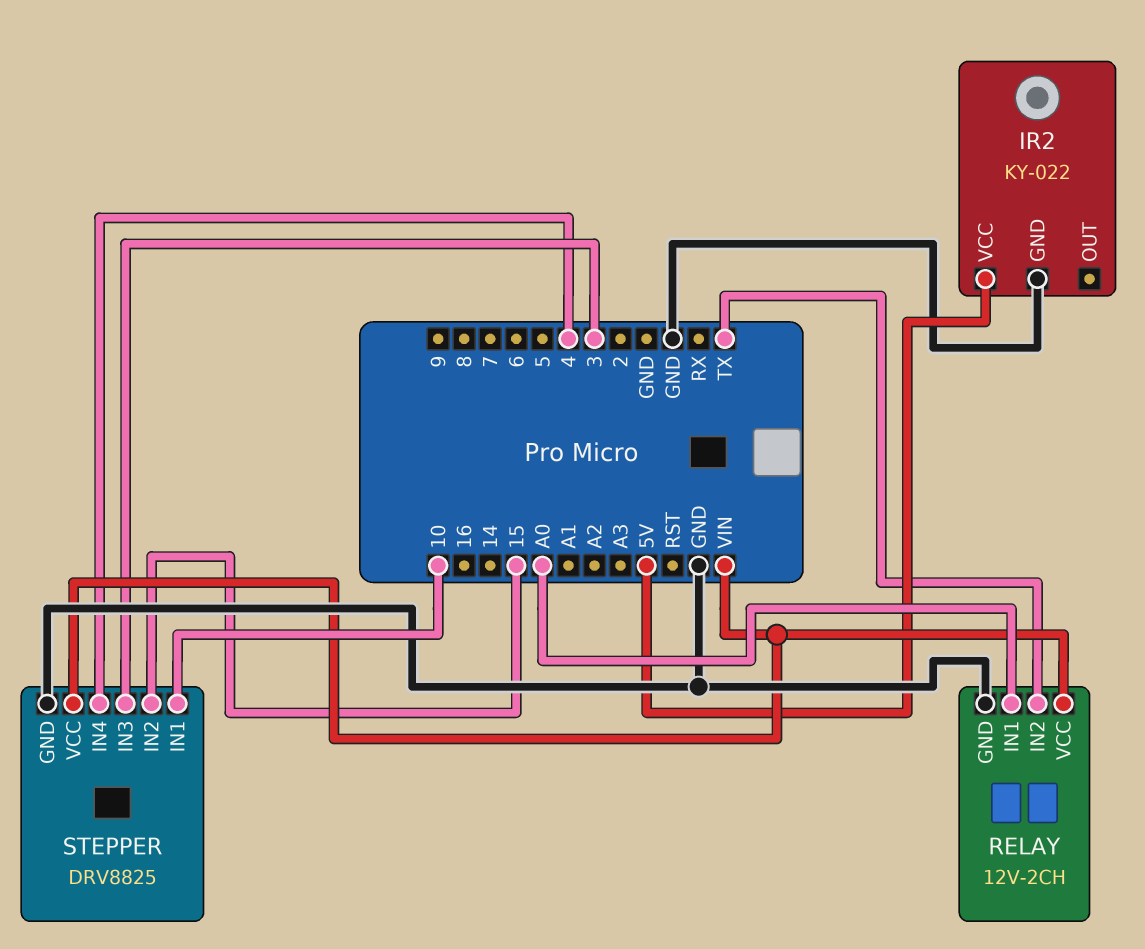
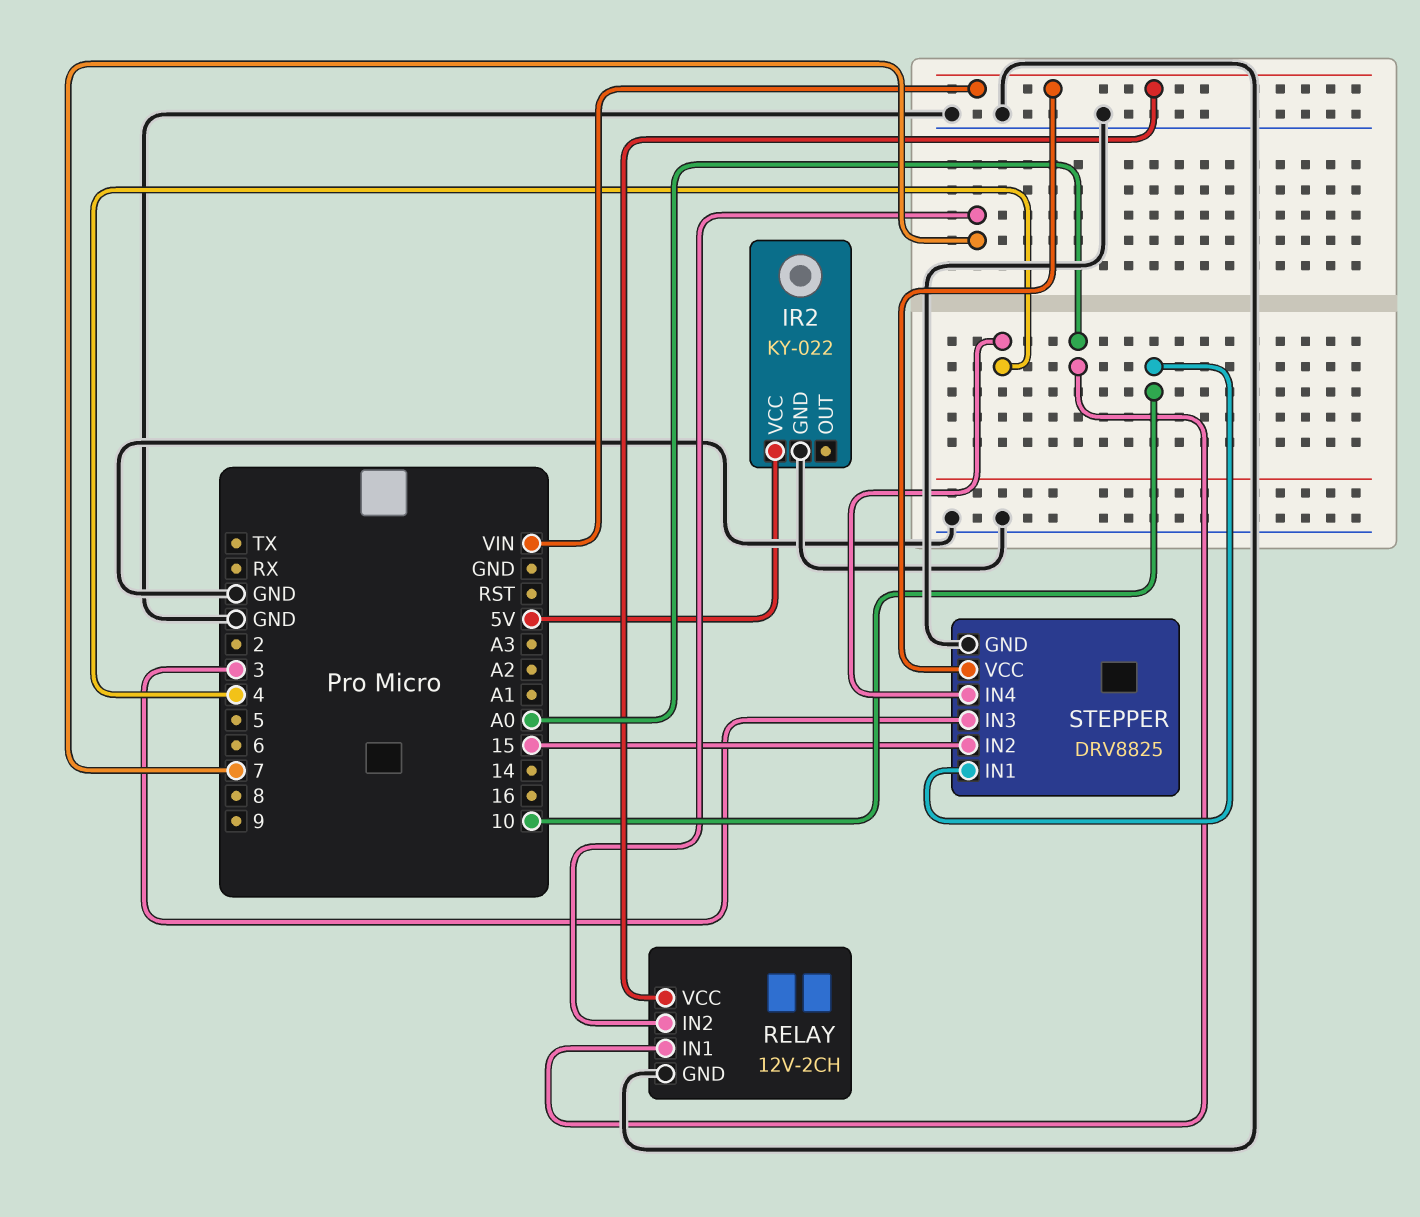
RELAY pin IN2: TX -> 7

